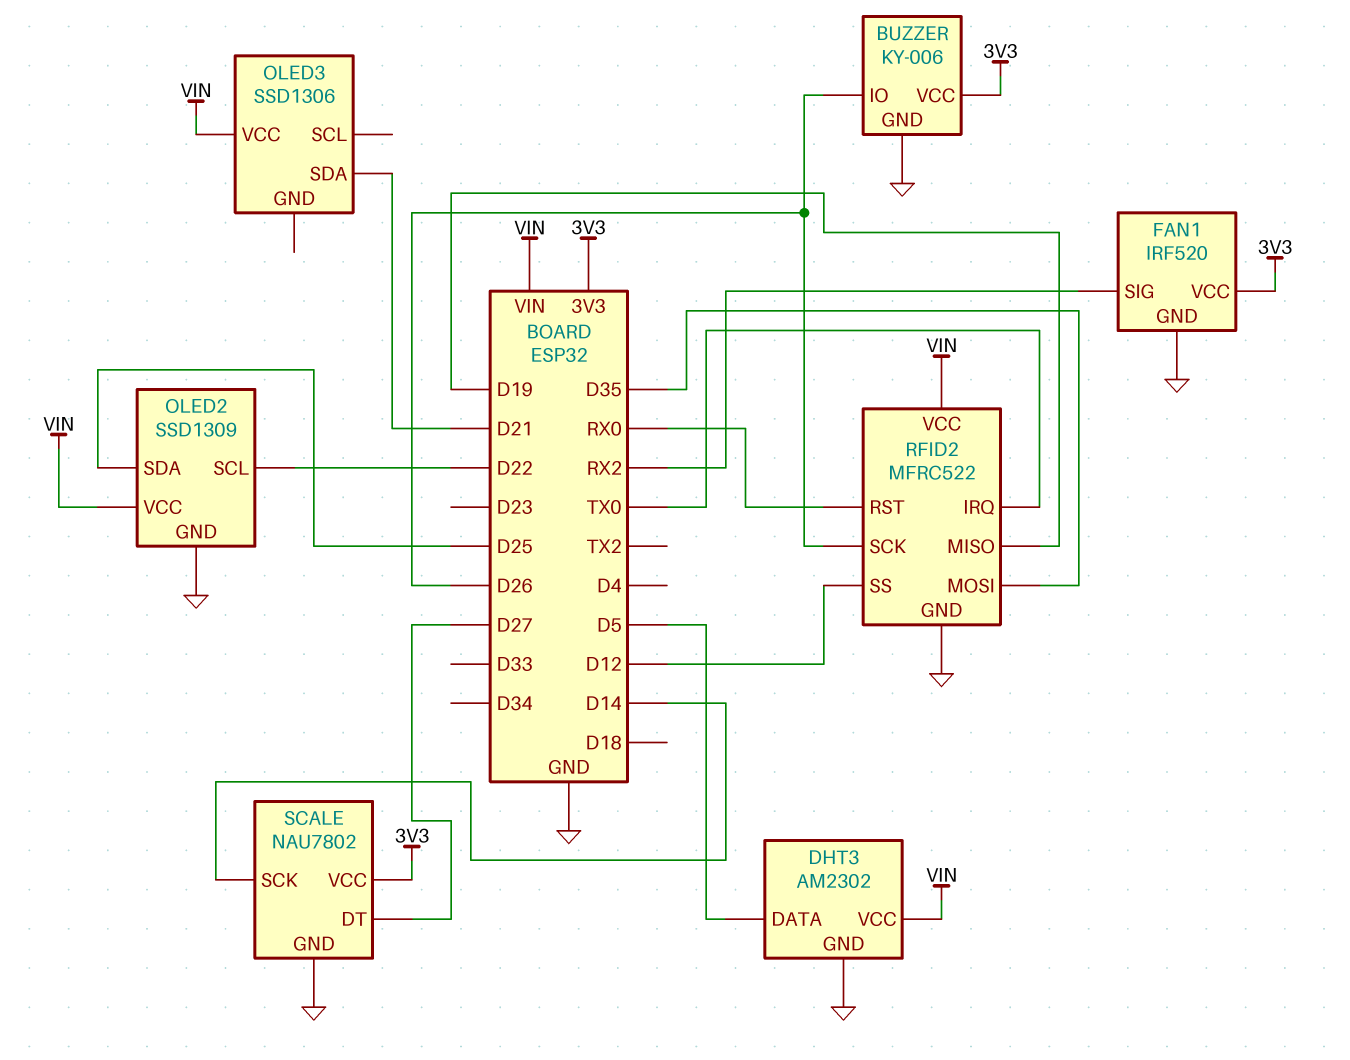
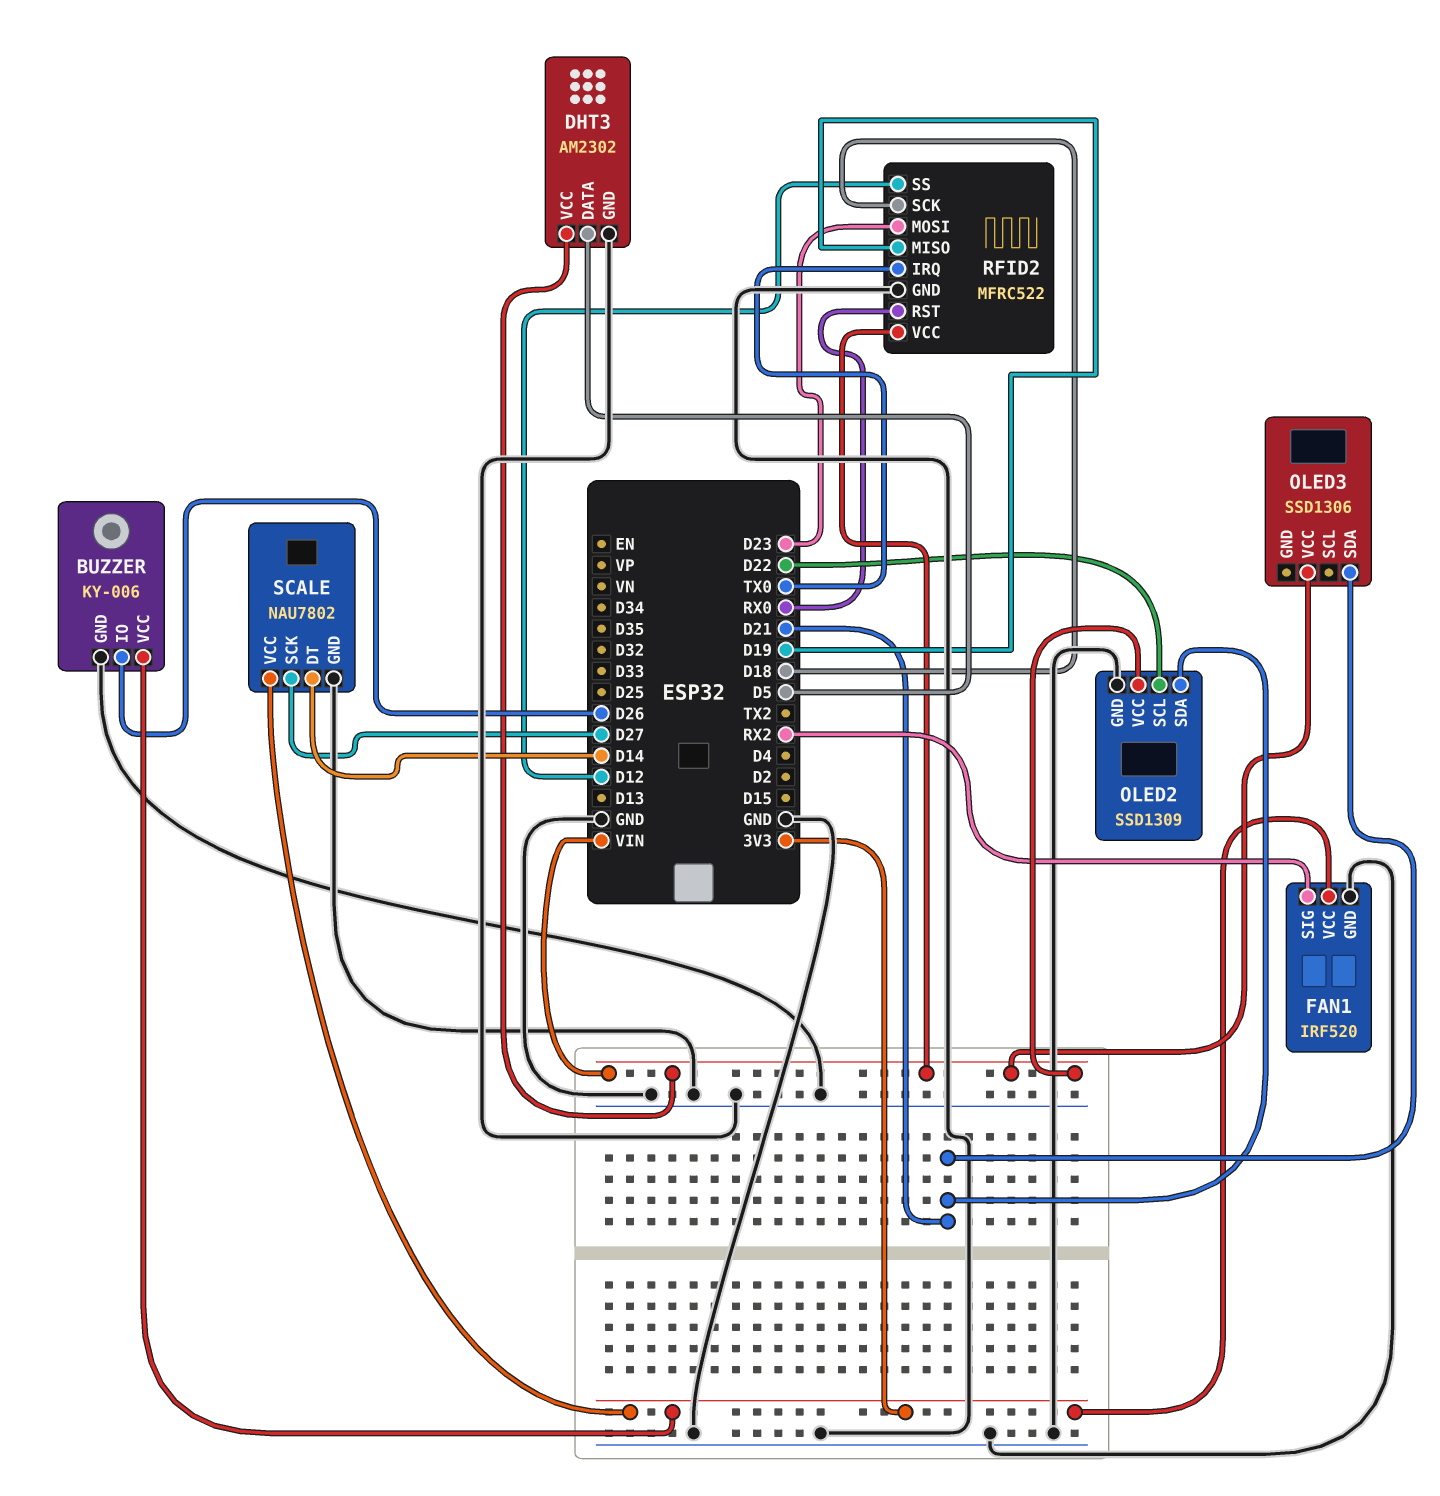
OLED2 pin SDA: D25 -> D21
RFID2 pin MOSI: D35 -> D23
RFID2 pin SCK: D26 -> D18
SCALE pin DT: D27 -> D14
SCALE pin SCK: D14 -> D27

